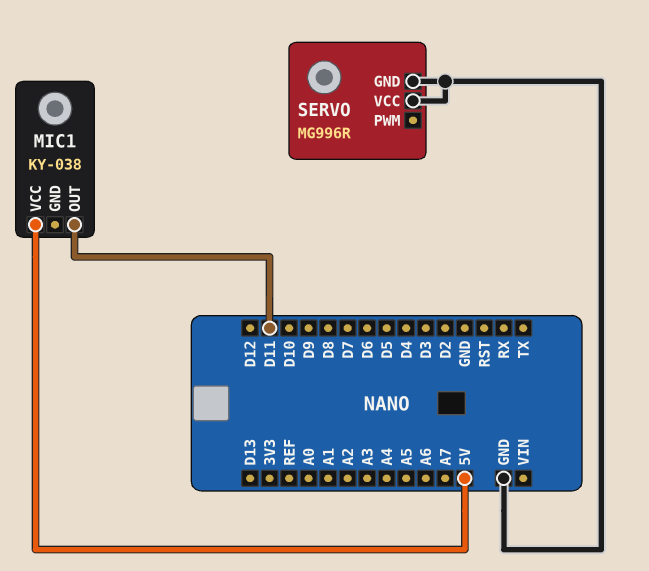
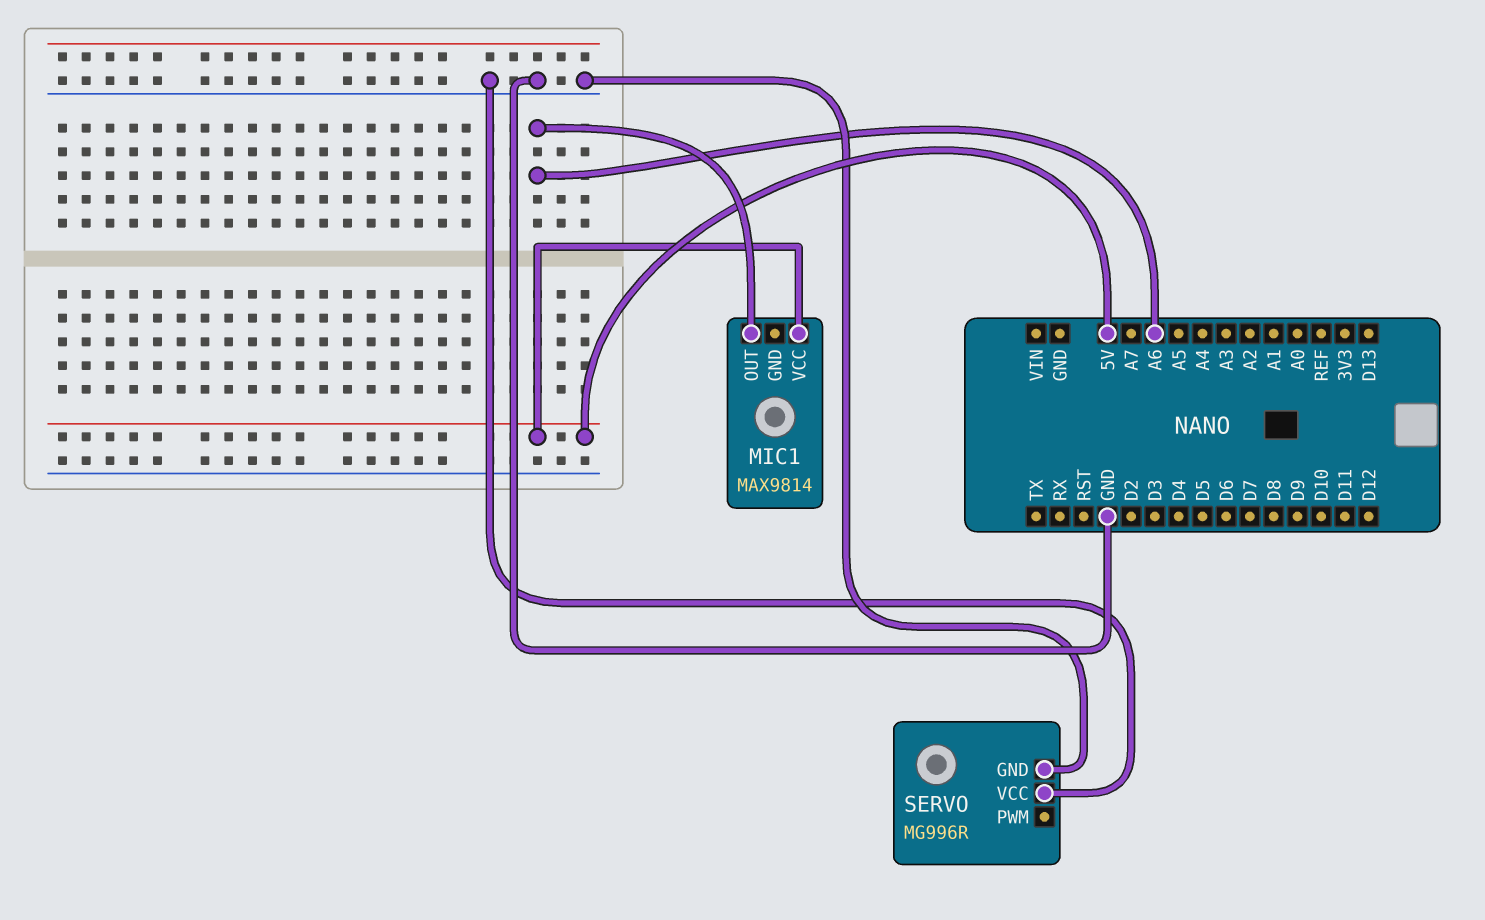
MIC1: KY-038 -> MAX9814
MIC1 pin OUT: D11 -> A6

